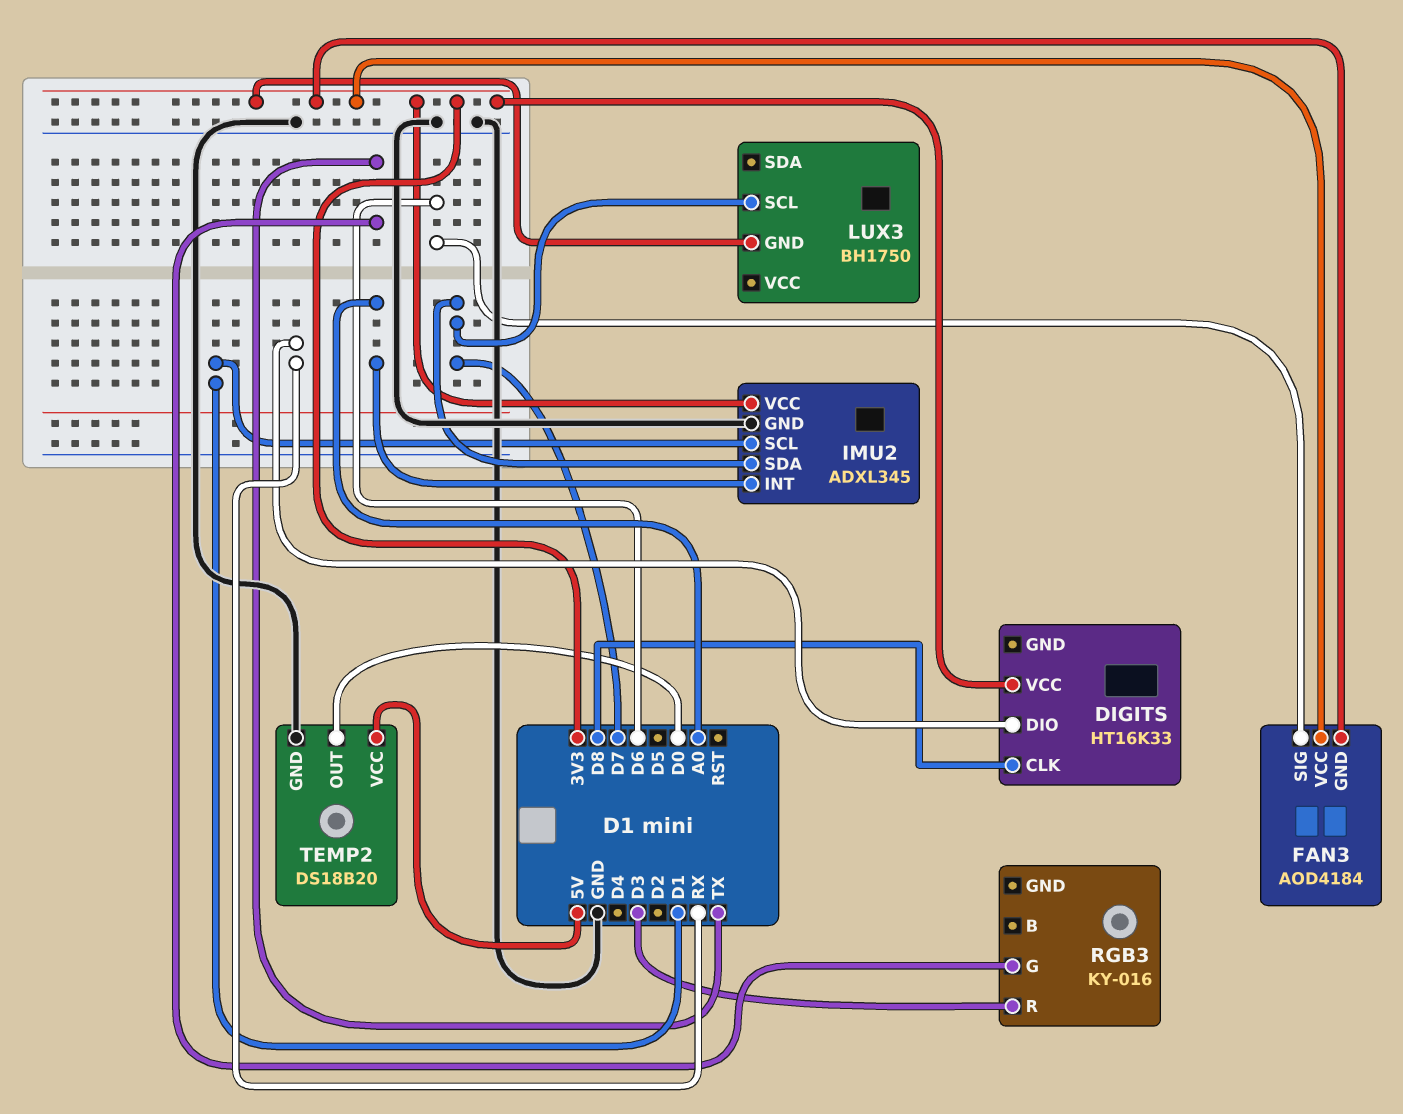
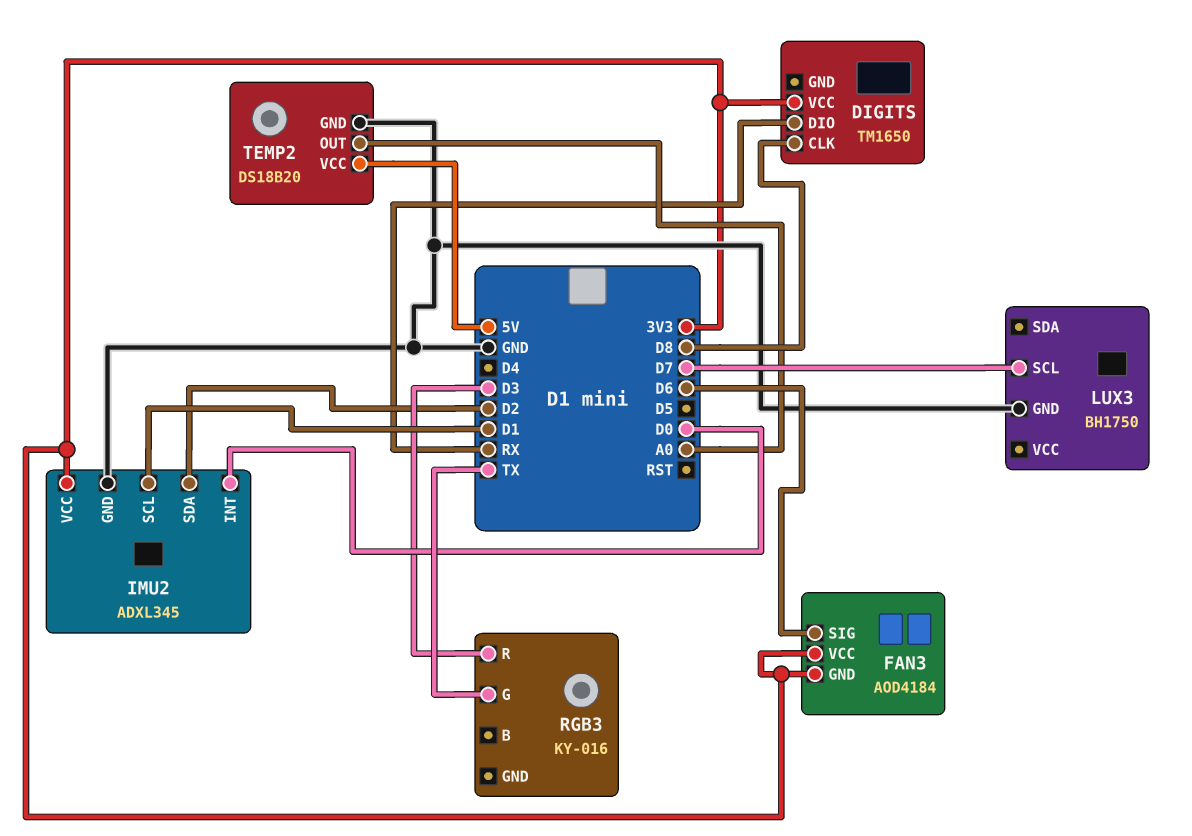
DIGITS: HT16K33 -> TM1650
IMU2 pin INT: A0 -> D0
IMU2 pin SDA: D7 -> D2
LUX3 pin GND: 3V3 -> GND
TEMP2 pin OUT: D0 -> A0

